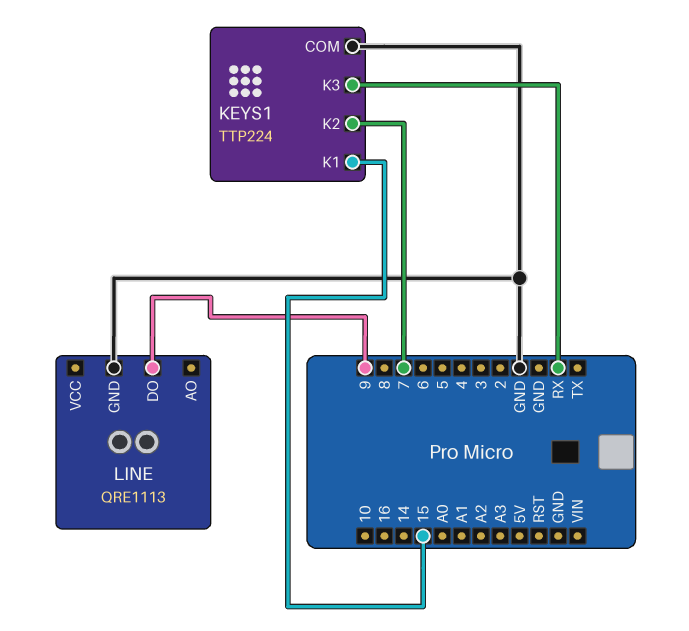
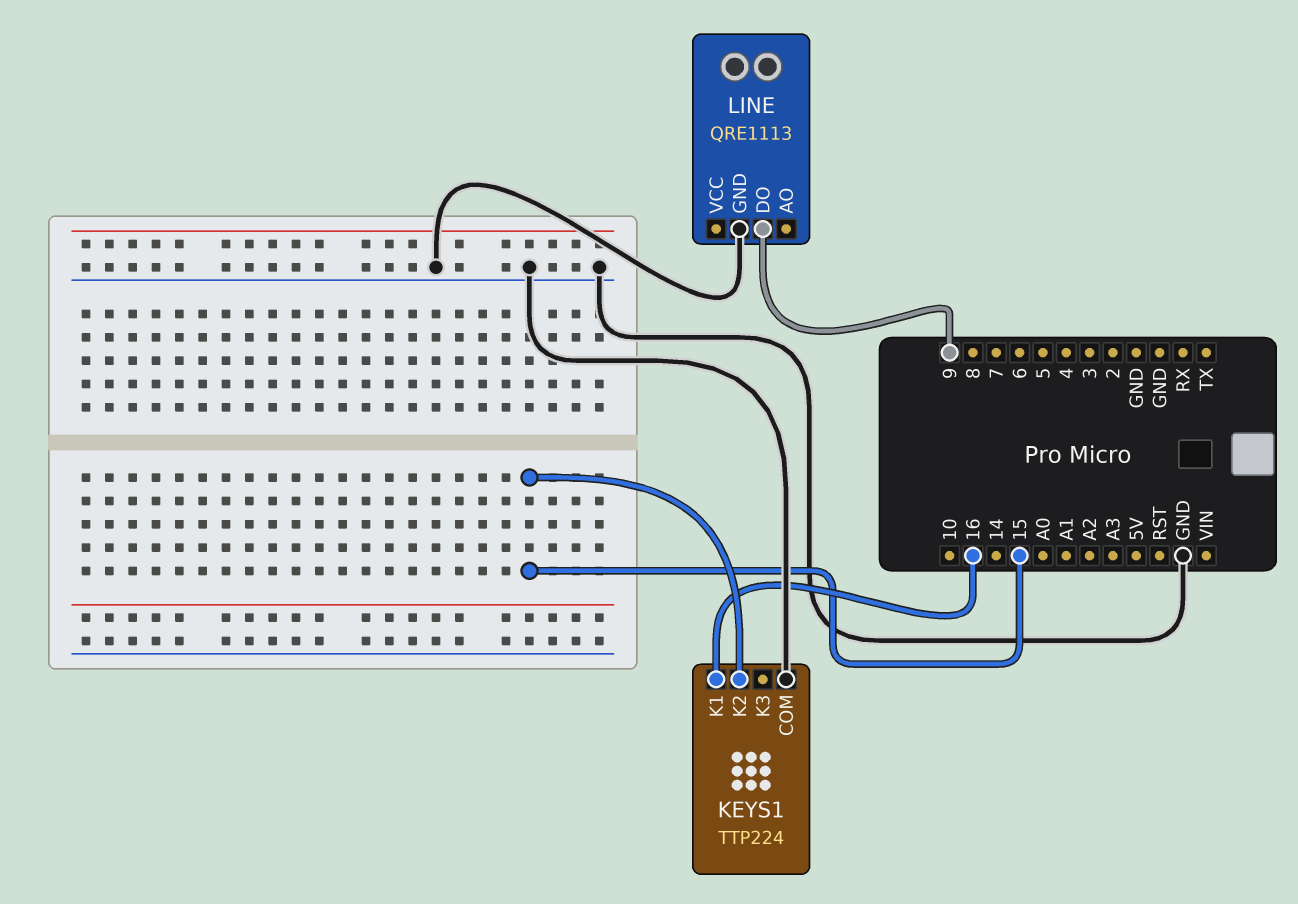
KEYS1 pin K1: 15 -> 16
KEYS1 pin K2: 7 -> 15
KEYS1 pin K3: RX -> none

